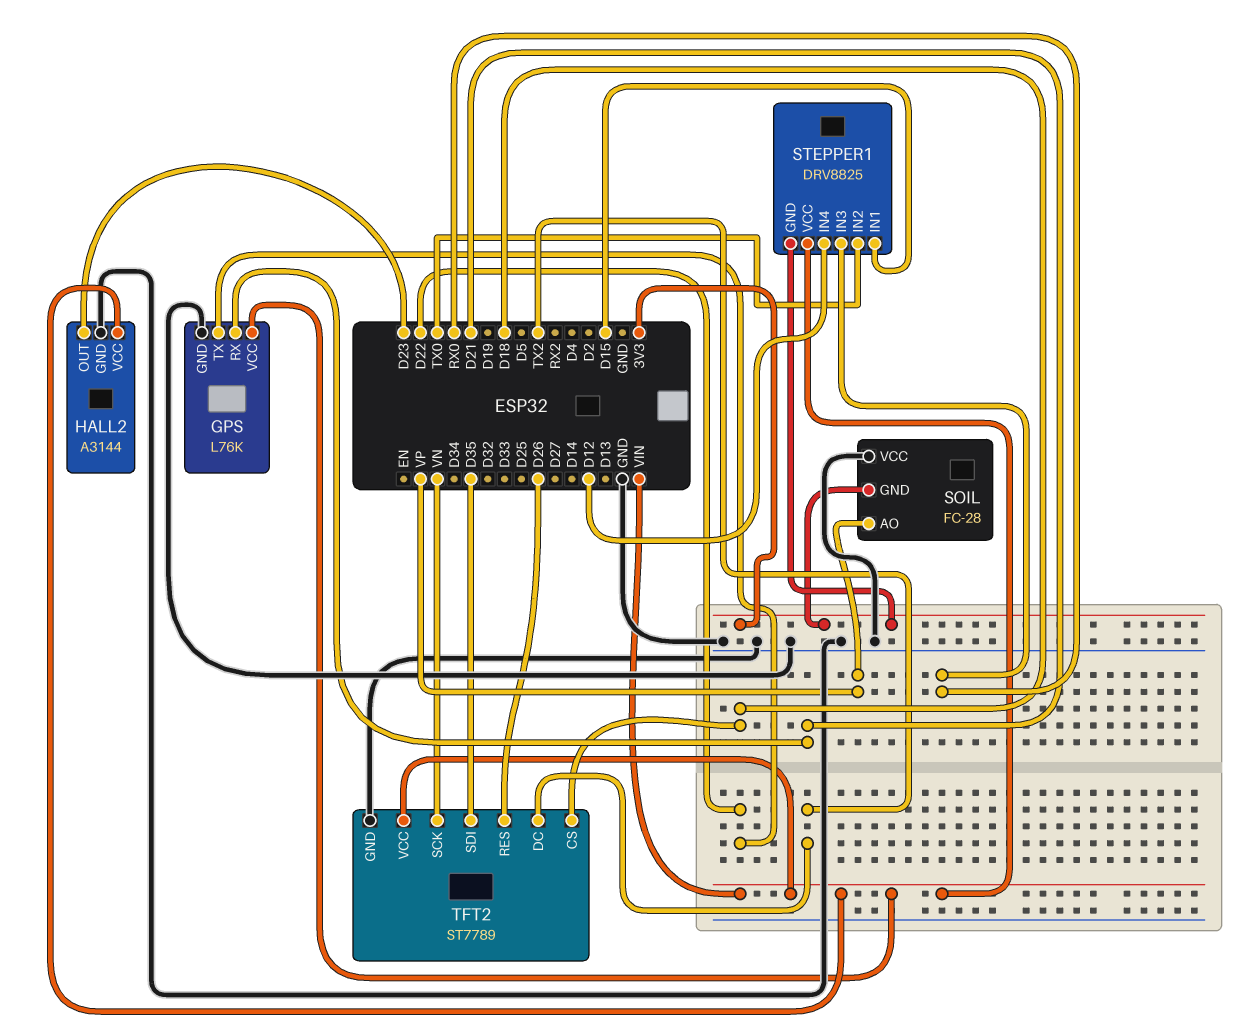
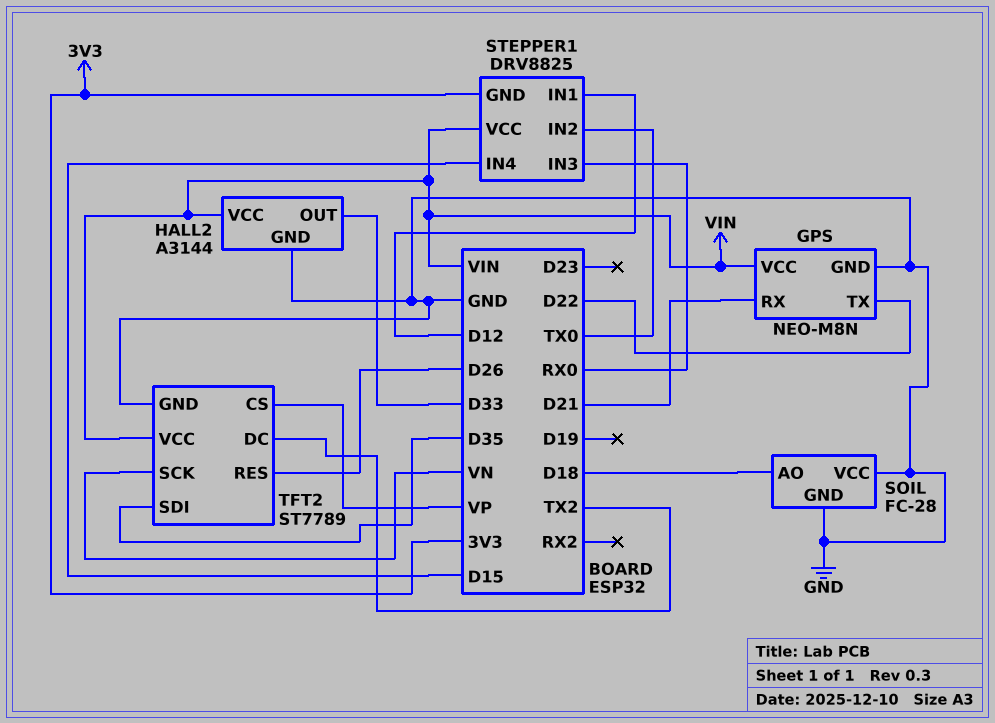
GPS: L76K -> NEO-M8N
HALL2 pin OUT: D23 -> D33
SOIL pin AO: VP -> D18
SOIL pin GND: 3V3 -> GND
STEPPER1 pin IN1: D15 -> D12
STEPPER1 pin IN4: D12 -> D15
TFT2 pin CS: D18 -> VP

